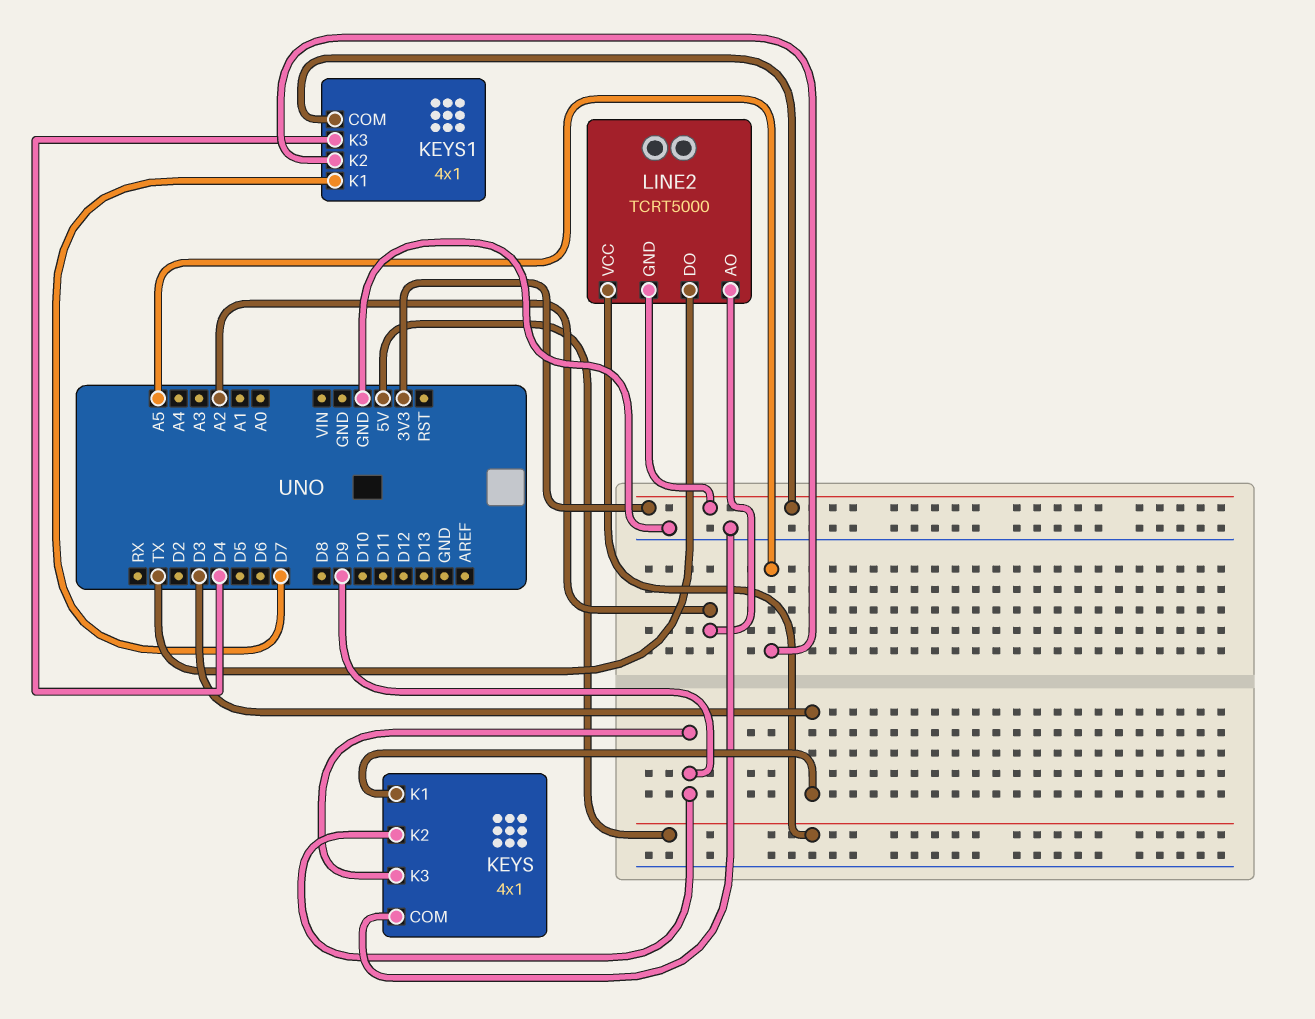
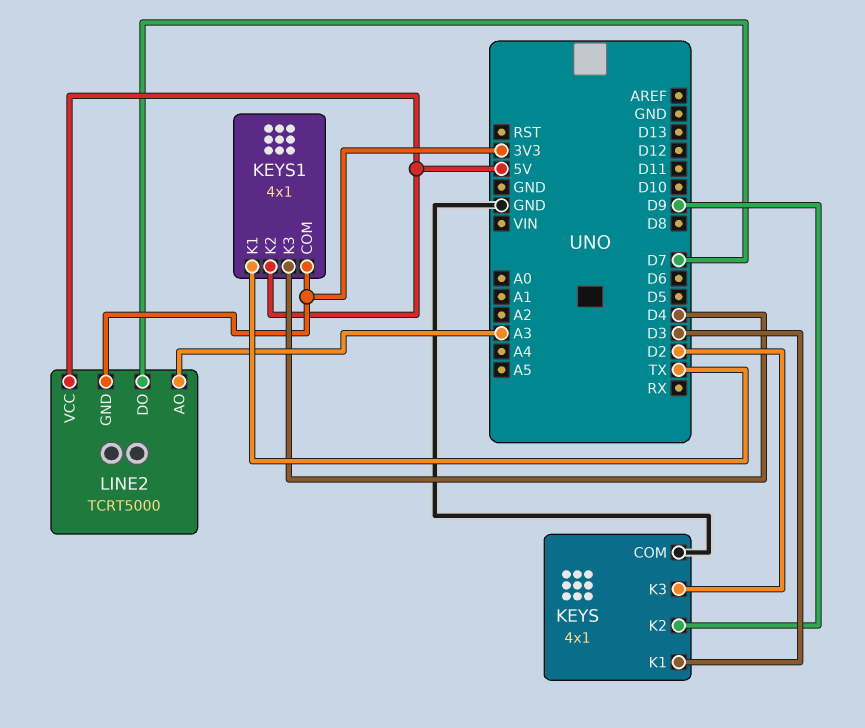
KEYS pin K3: D9 -> D2
KEYS1 pin K1: D7 -> TX
KEYS1 pin K2: A5 -> 5V
LINE2 pin AO: A2 -> A3
LINE2 pin DO: TX -> D7

